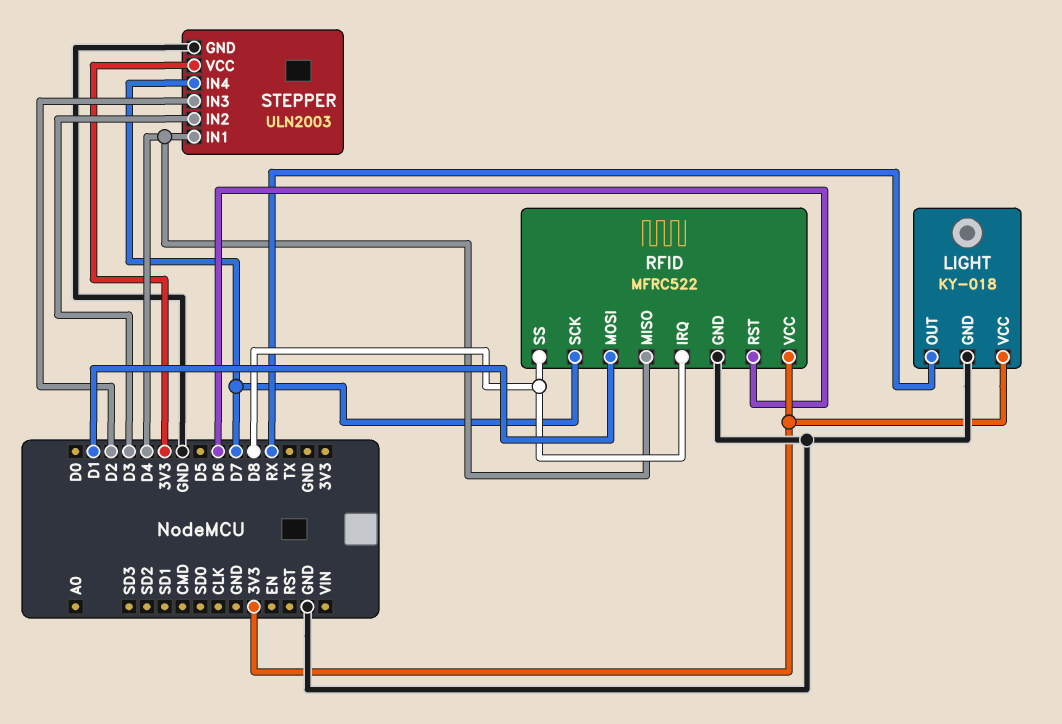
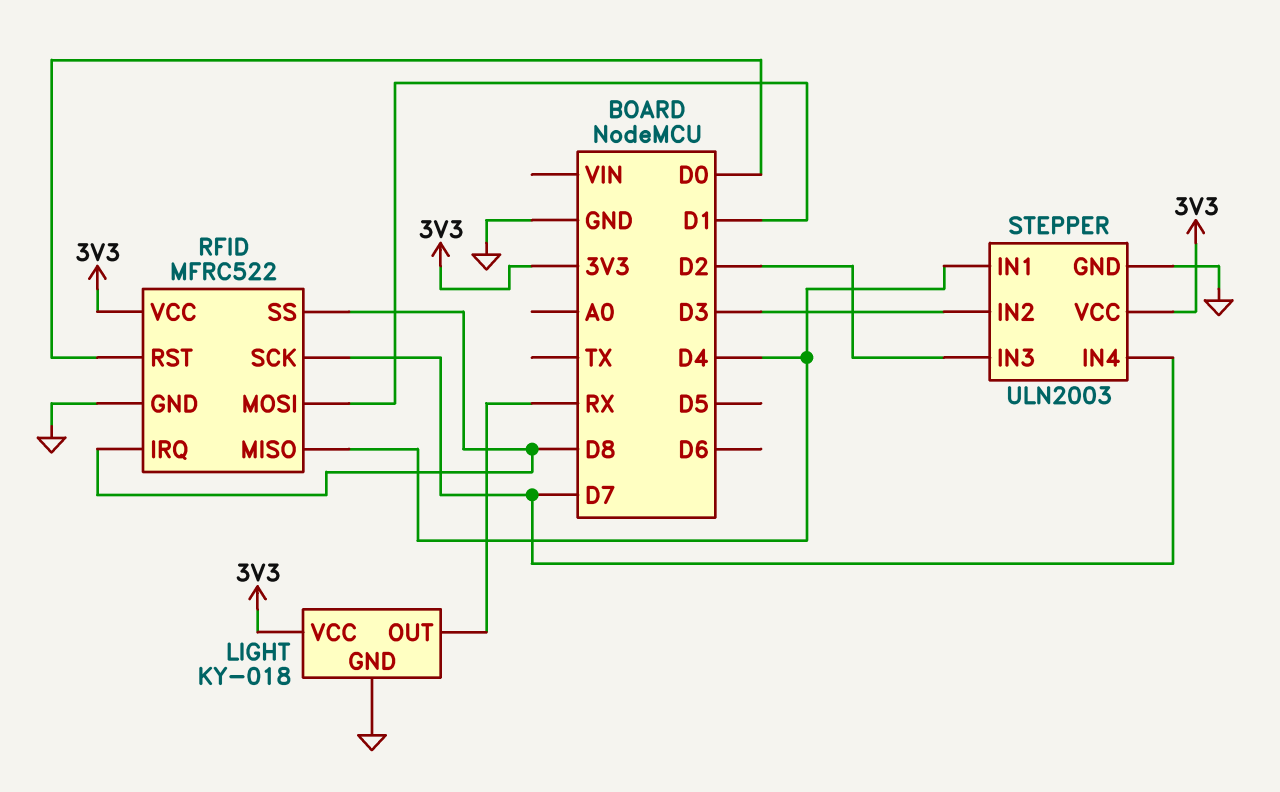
RFID pin RST: D6 -> D0

